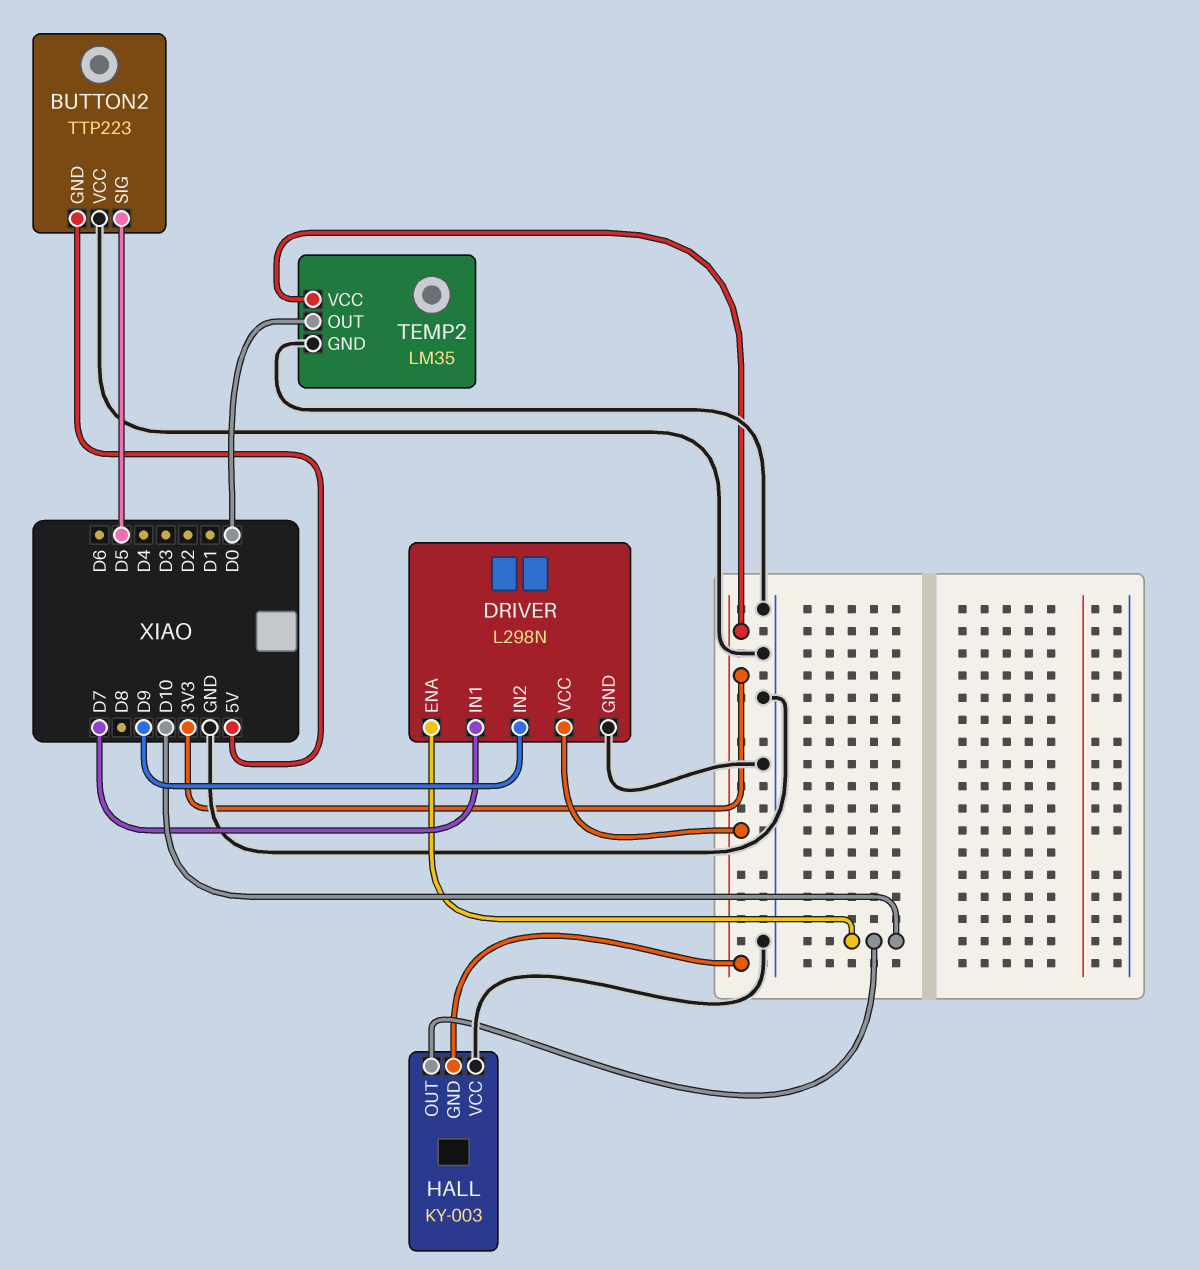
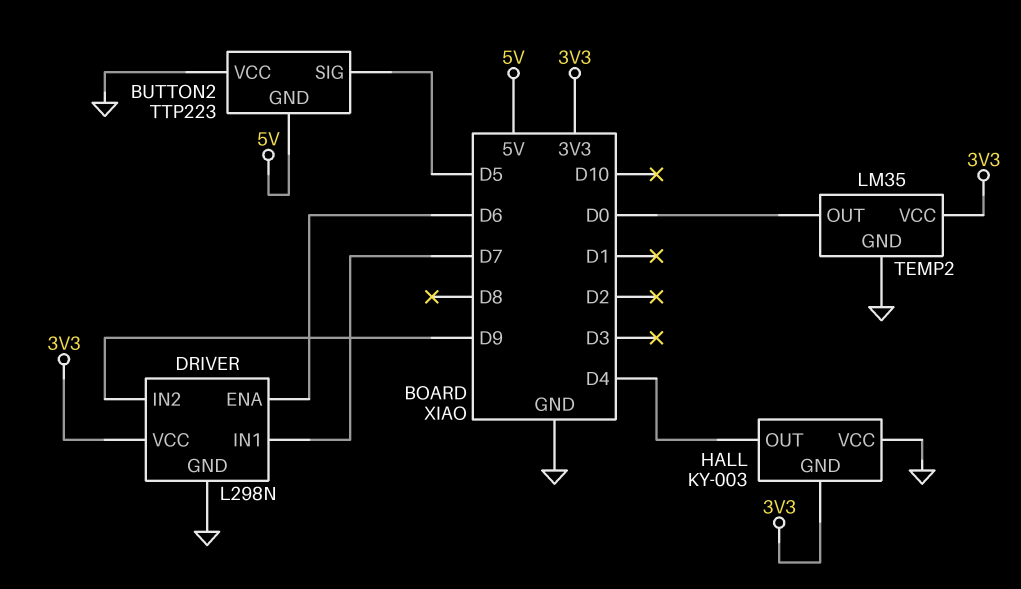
DRIVER pin ENA: D10 -> D6
HALL pin OUT: D10 -> D4

